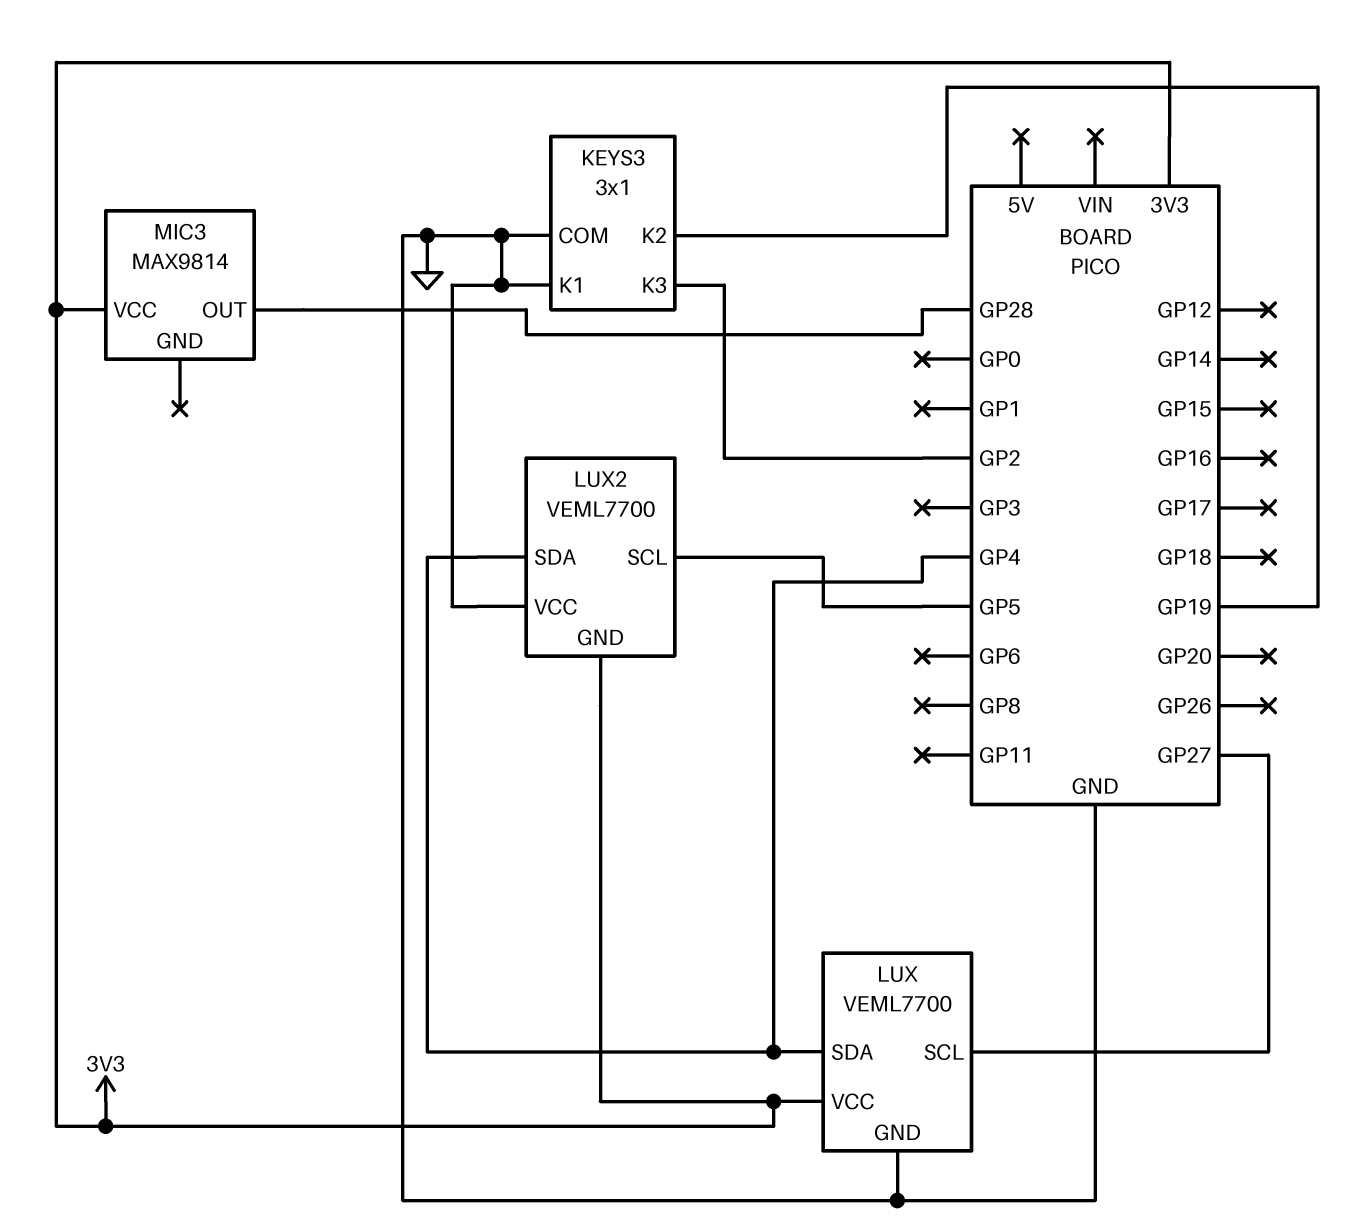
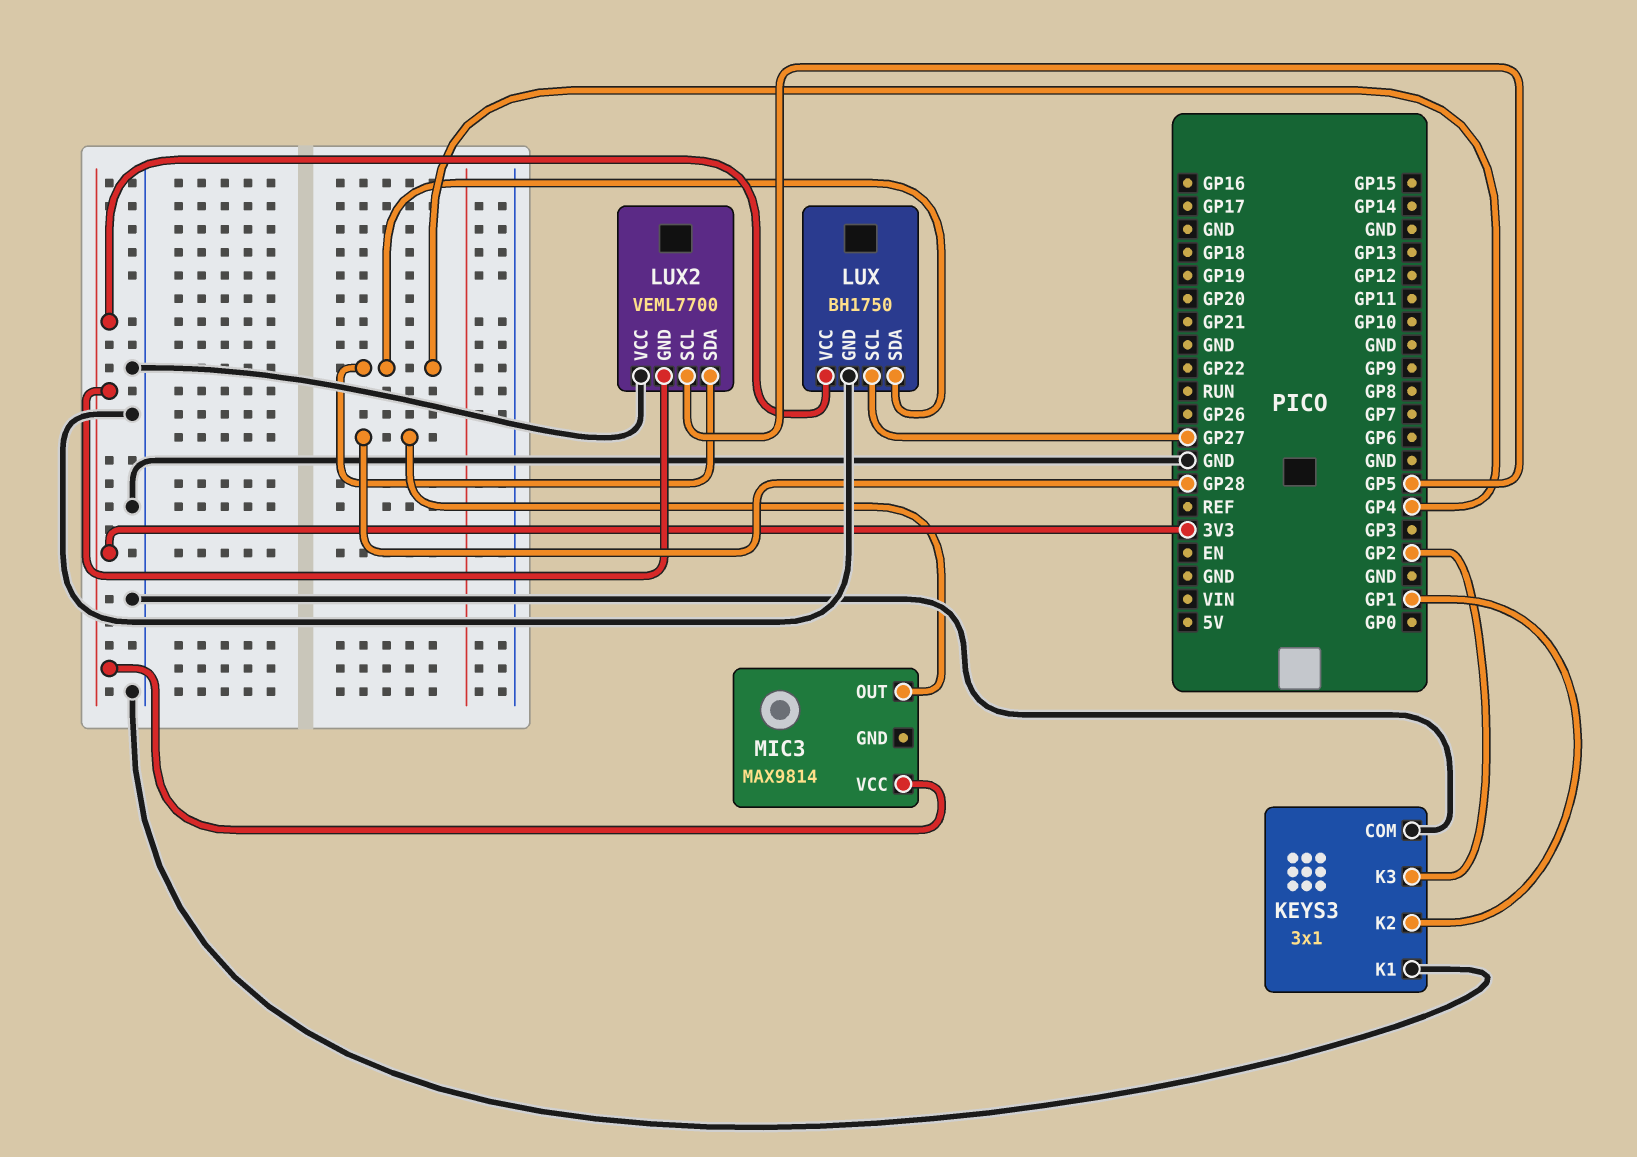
KEYS3 pin K2: GP19 -> GP1
LUX: VEML7700 -> BH1750

